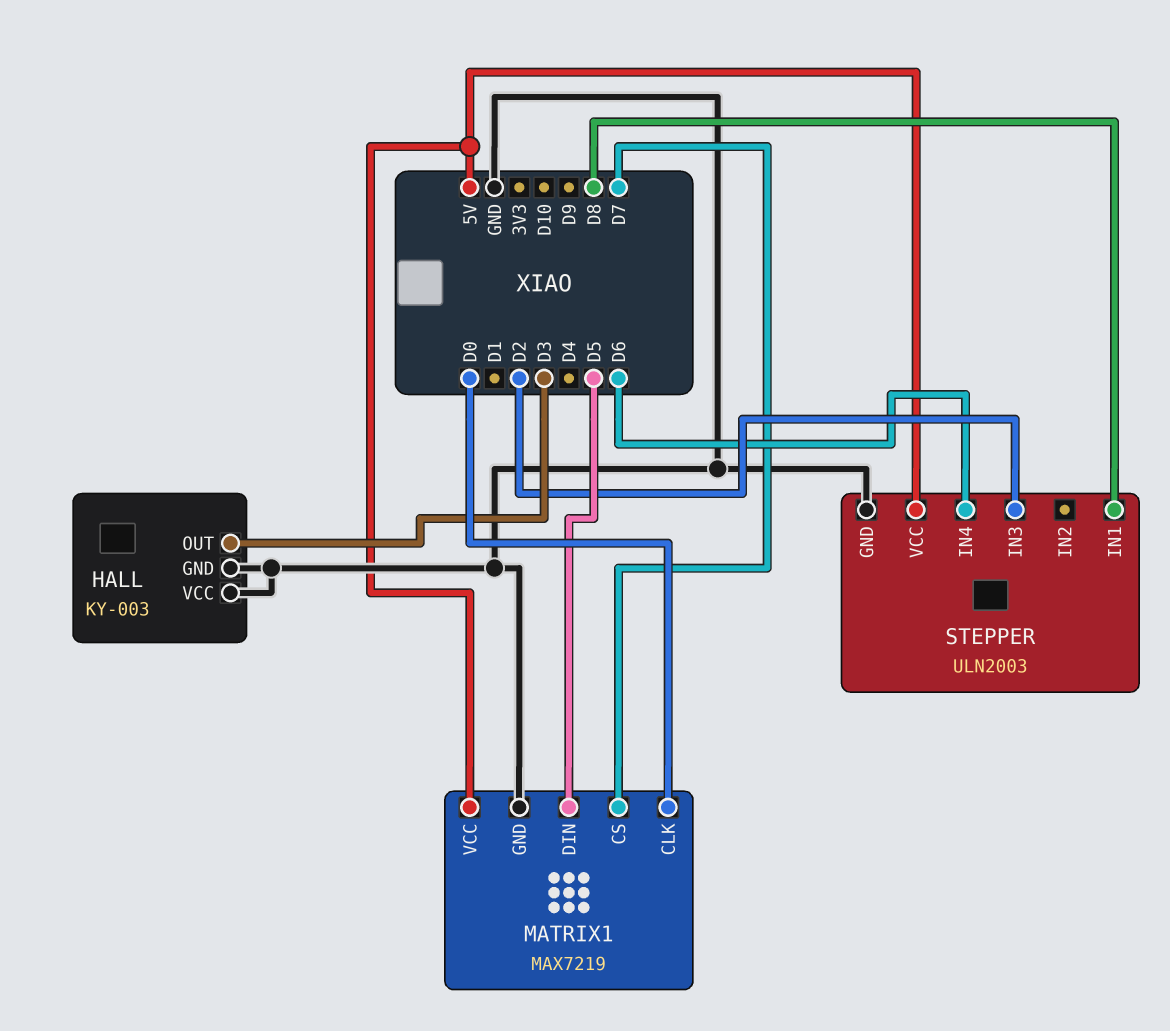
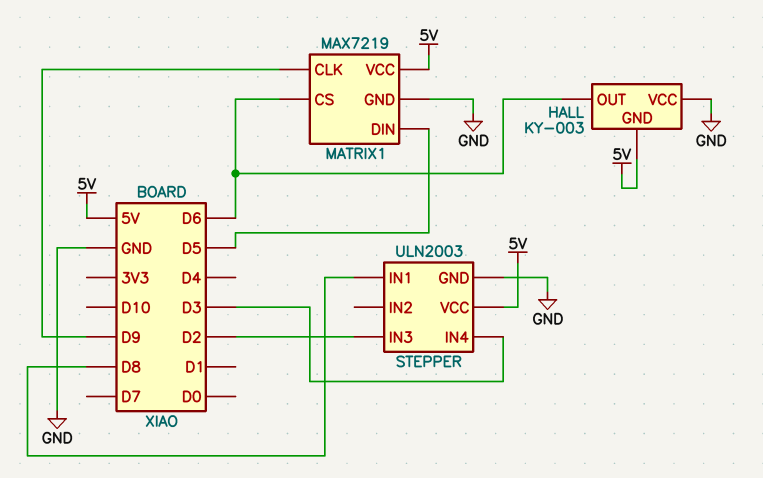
HALL pin GND: GND -> 5V
HALL pin OUT: D3 -> D6
MATRIX1 pin CLK: D0 -> D9
MATRIX1 pin CS: D7 -> D6
STEPPER pin IN4: D6 -> D3

